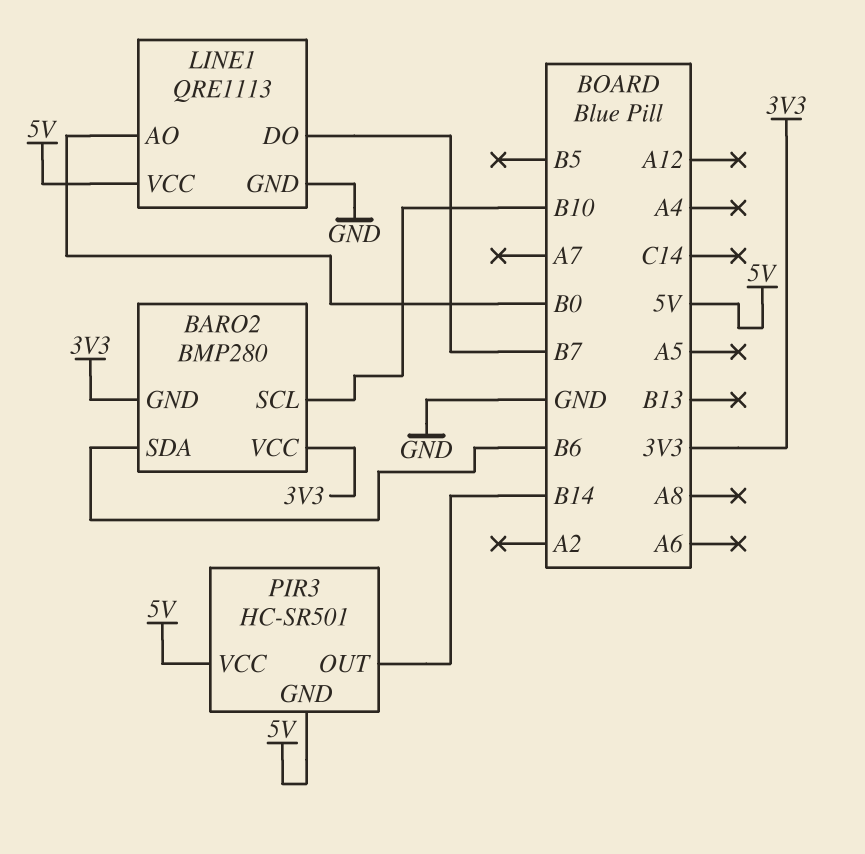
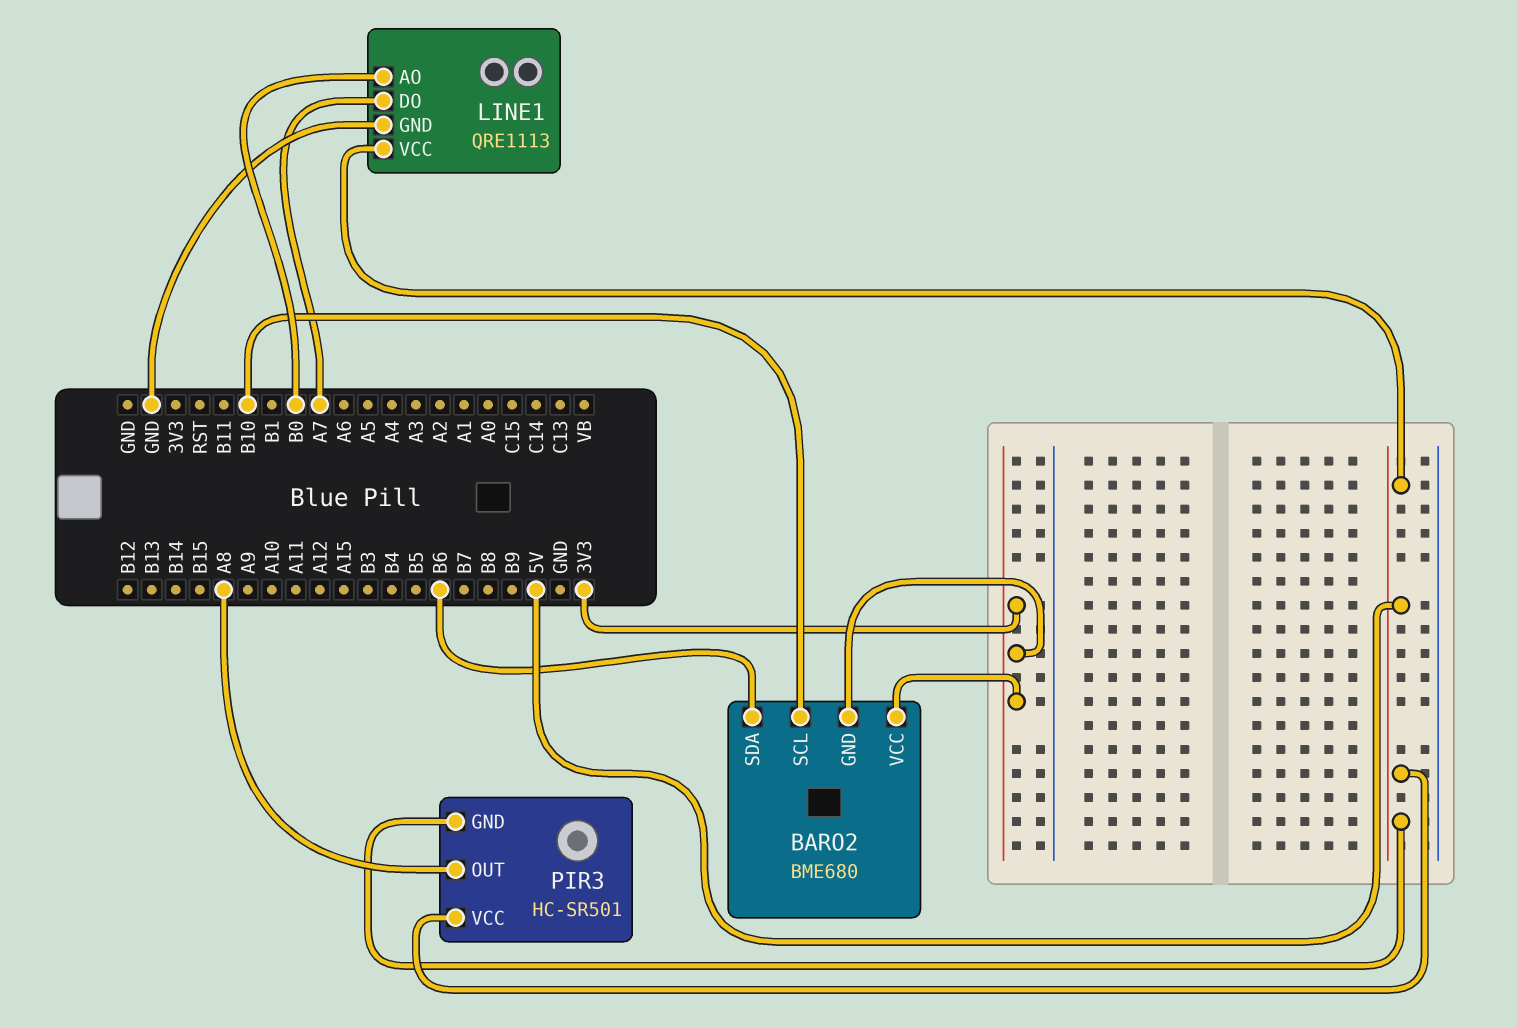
BARO2: BMP280 -> BME680
LINE1 pin DO: B7 -> A7
PIR3 pin OUT: B14 -> A8

